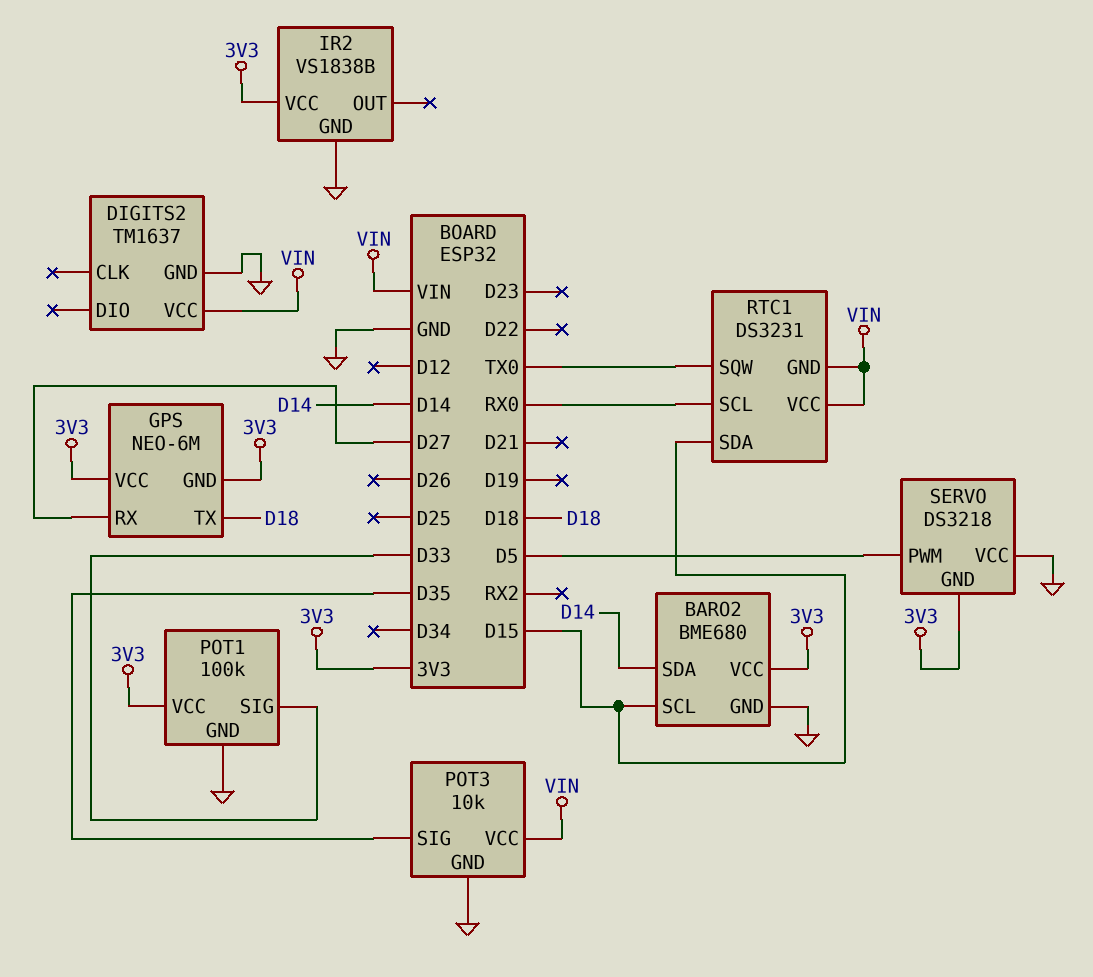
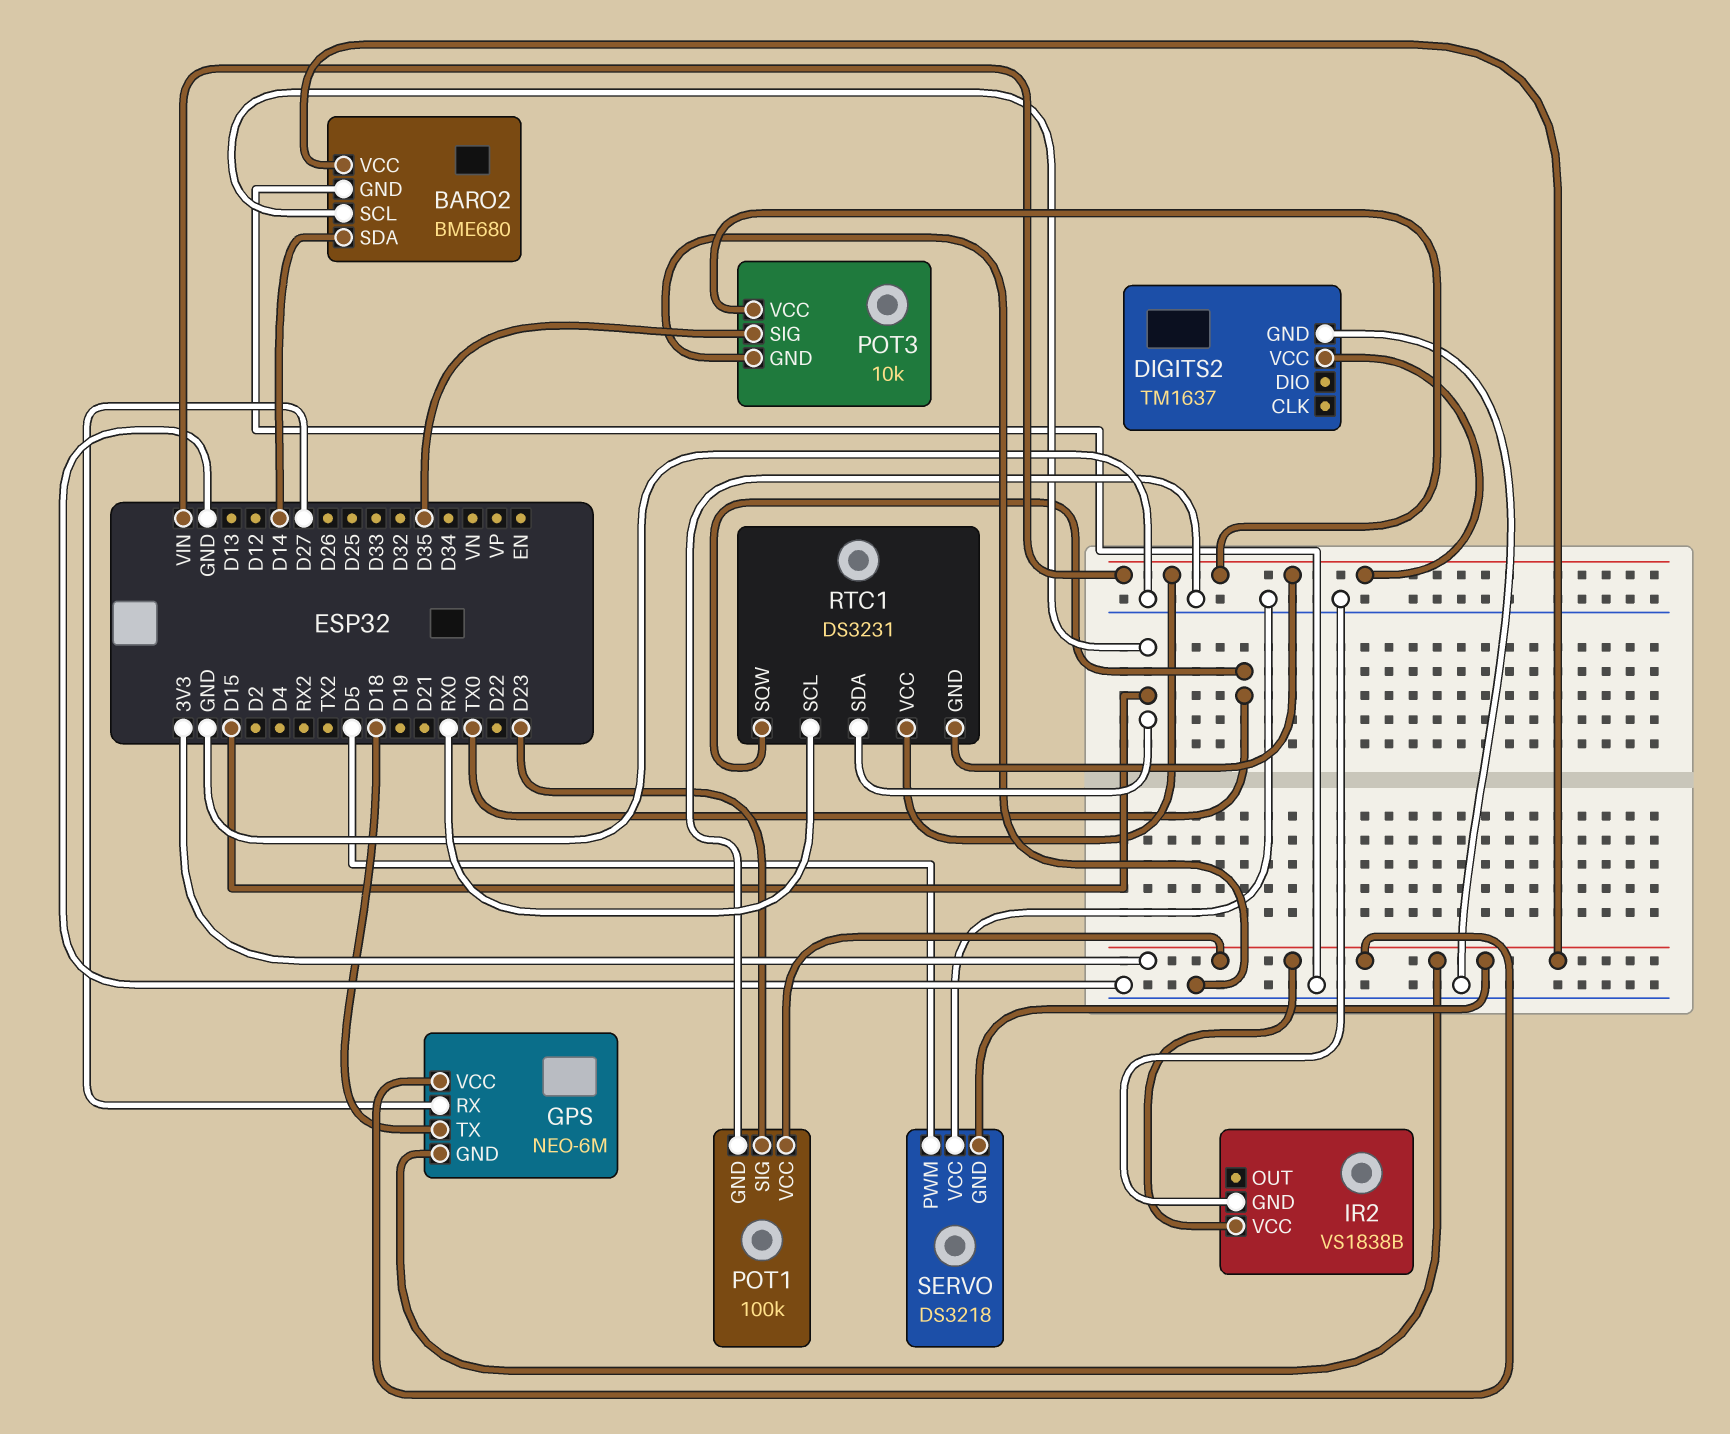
POT1 pin SIG: D33 -> D23

